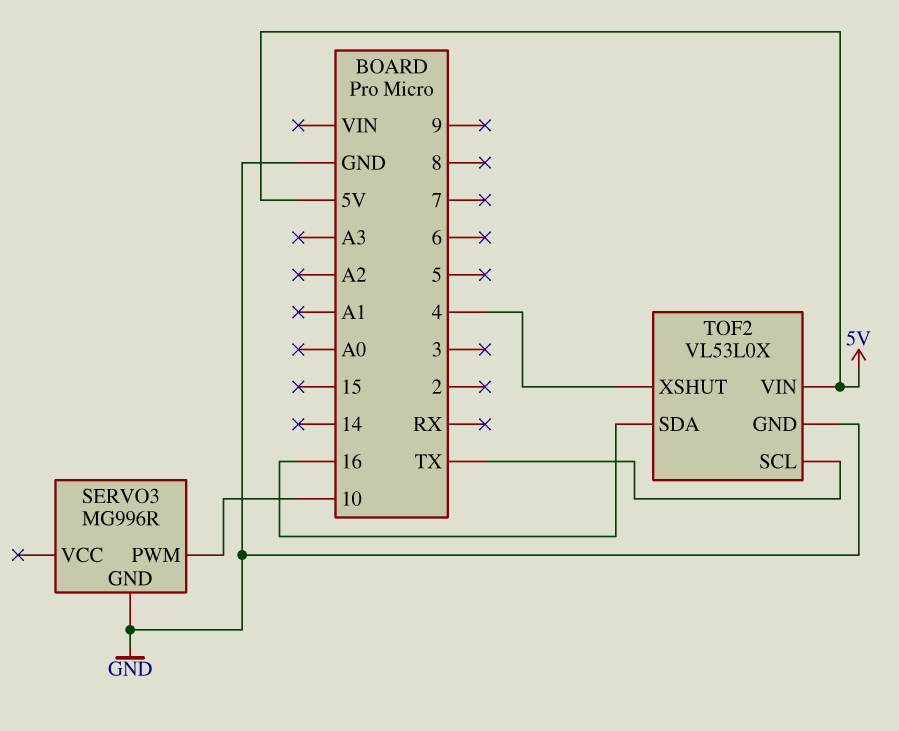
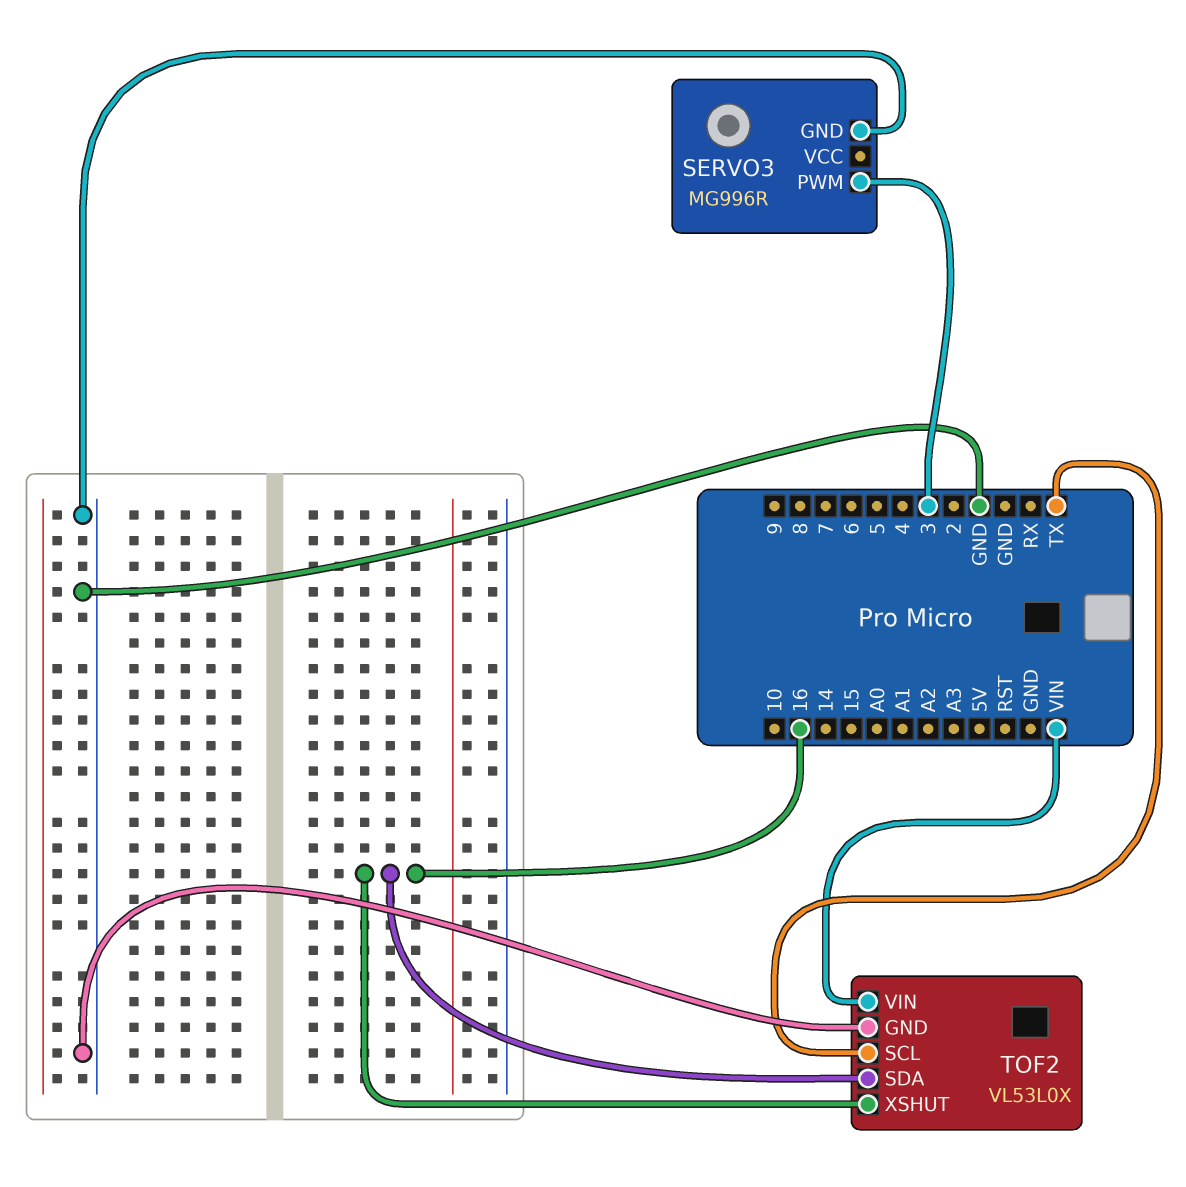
SERVO3 pin PWM: 10 -> 3
TOF2 pin VIN: 5V -> VIN
TOF2 pin XSHUT: 4 -> 16

